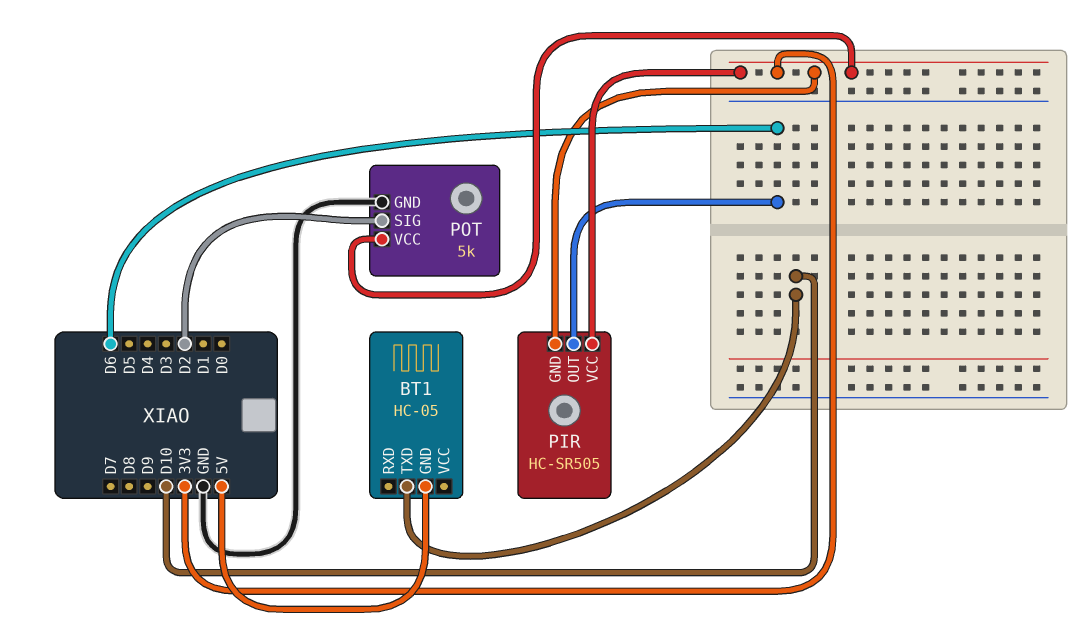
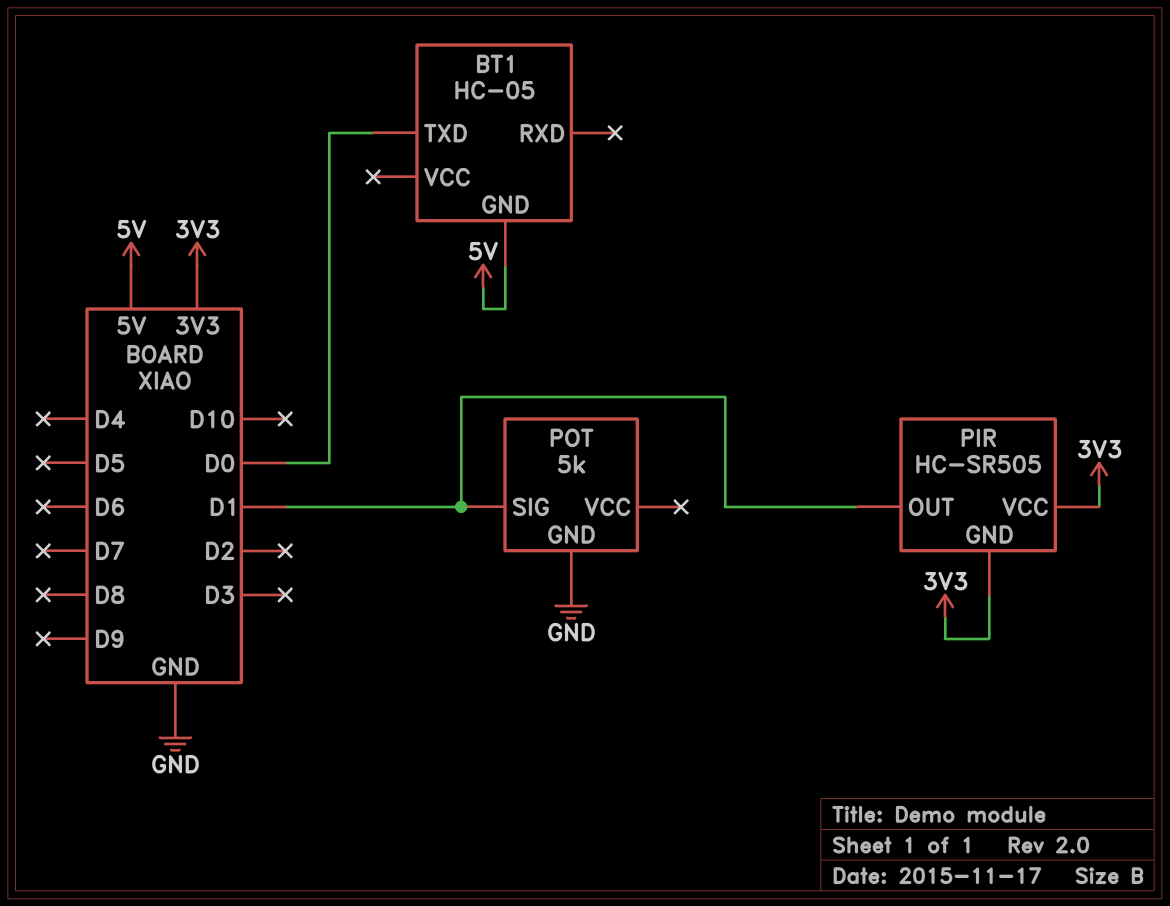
BT1 pin TXD: D10 -> D0
PIR pin OUT: D6 -> D1
POT pin SIG: D2 -> D1
POT pin VCC: 3V3 -> none

